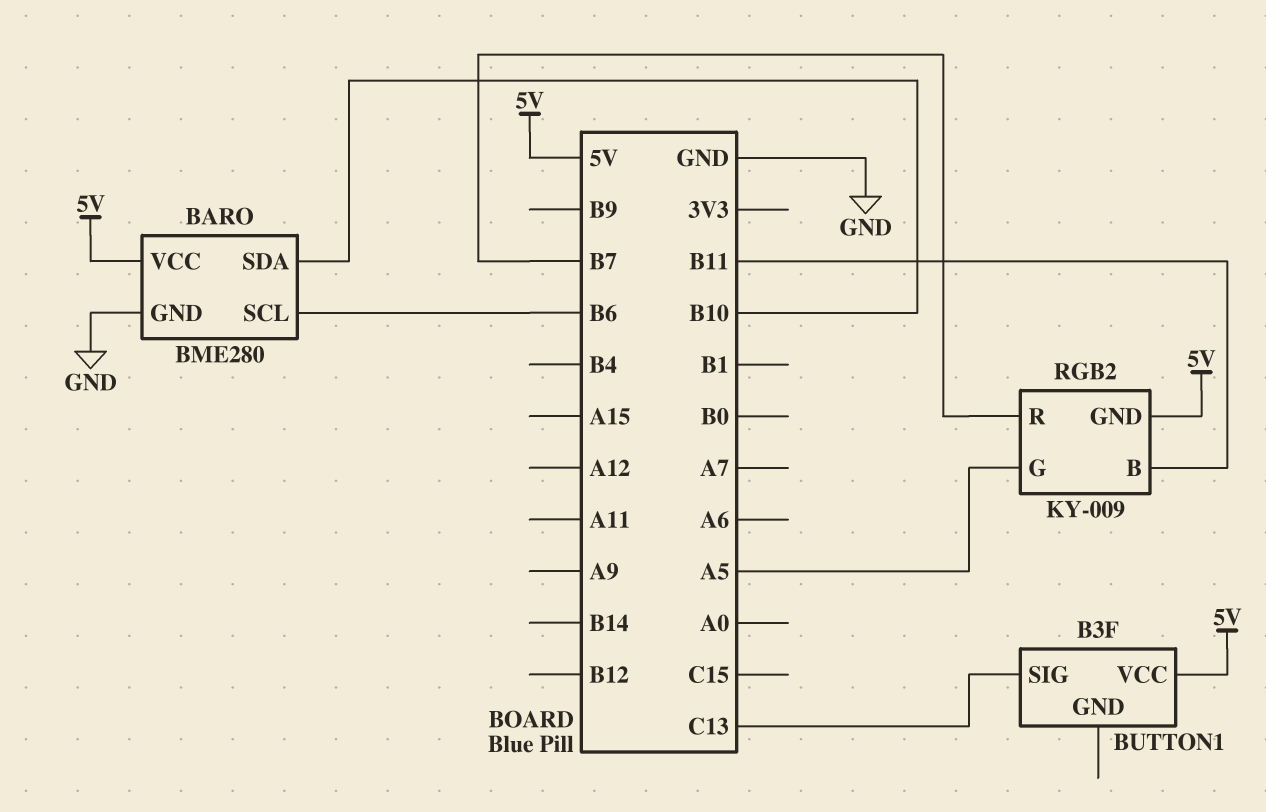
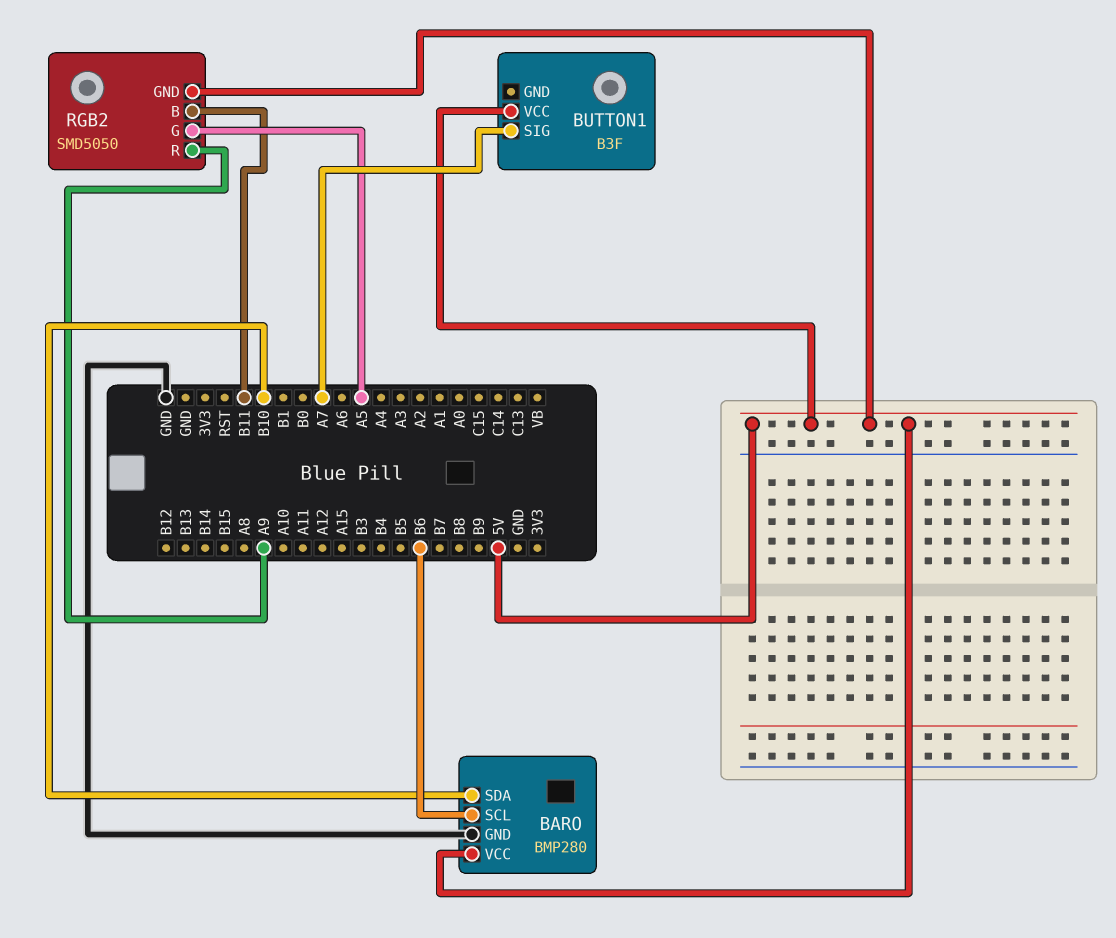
BARO: BME280 -> BMP280
BUTTON1 pin SIG: C13 -> A7
RGB2: KY-009 -> SMD5050
RGB2 pin R: B7 -> A9

